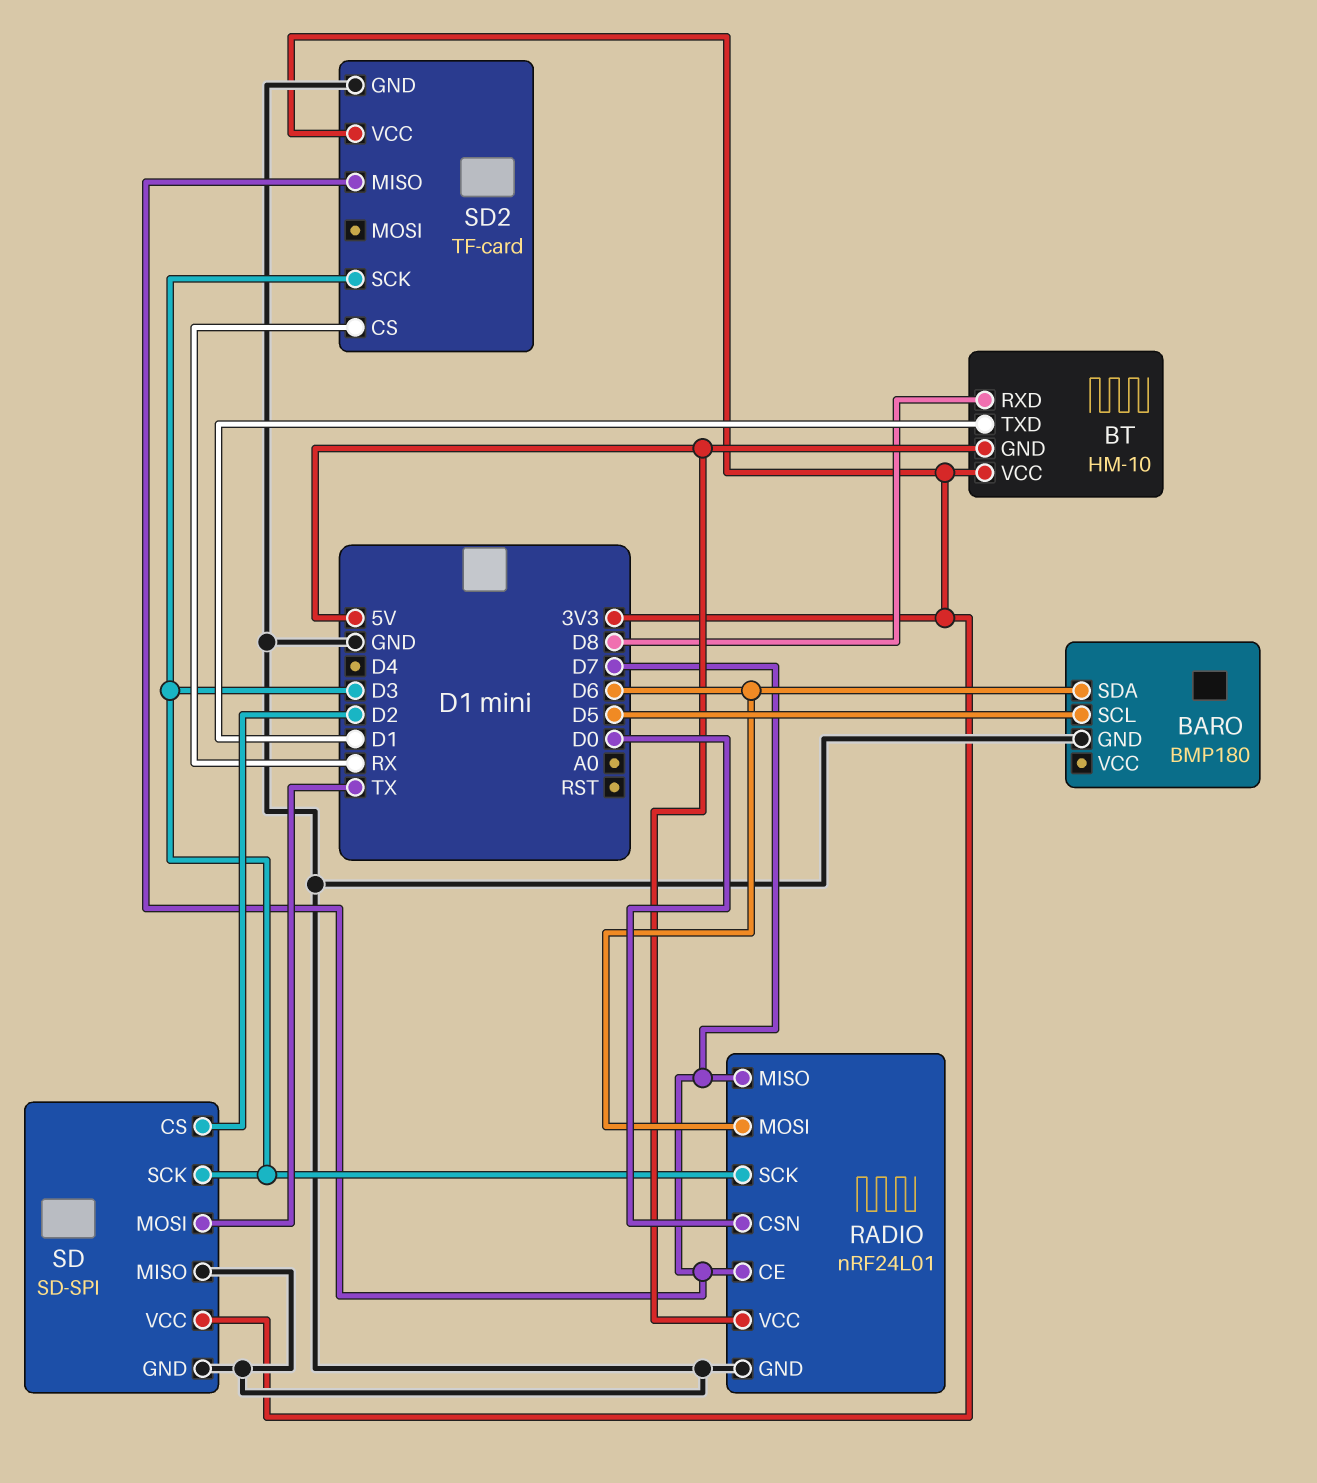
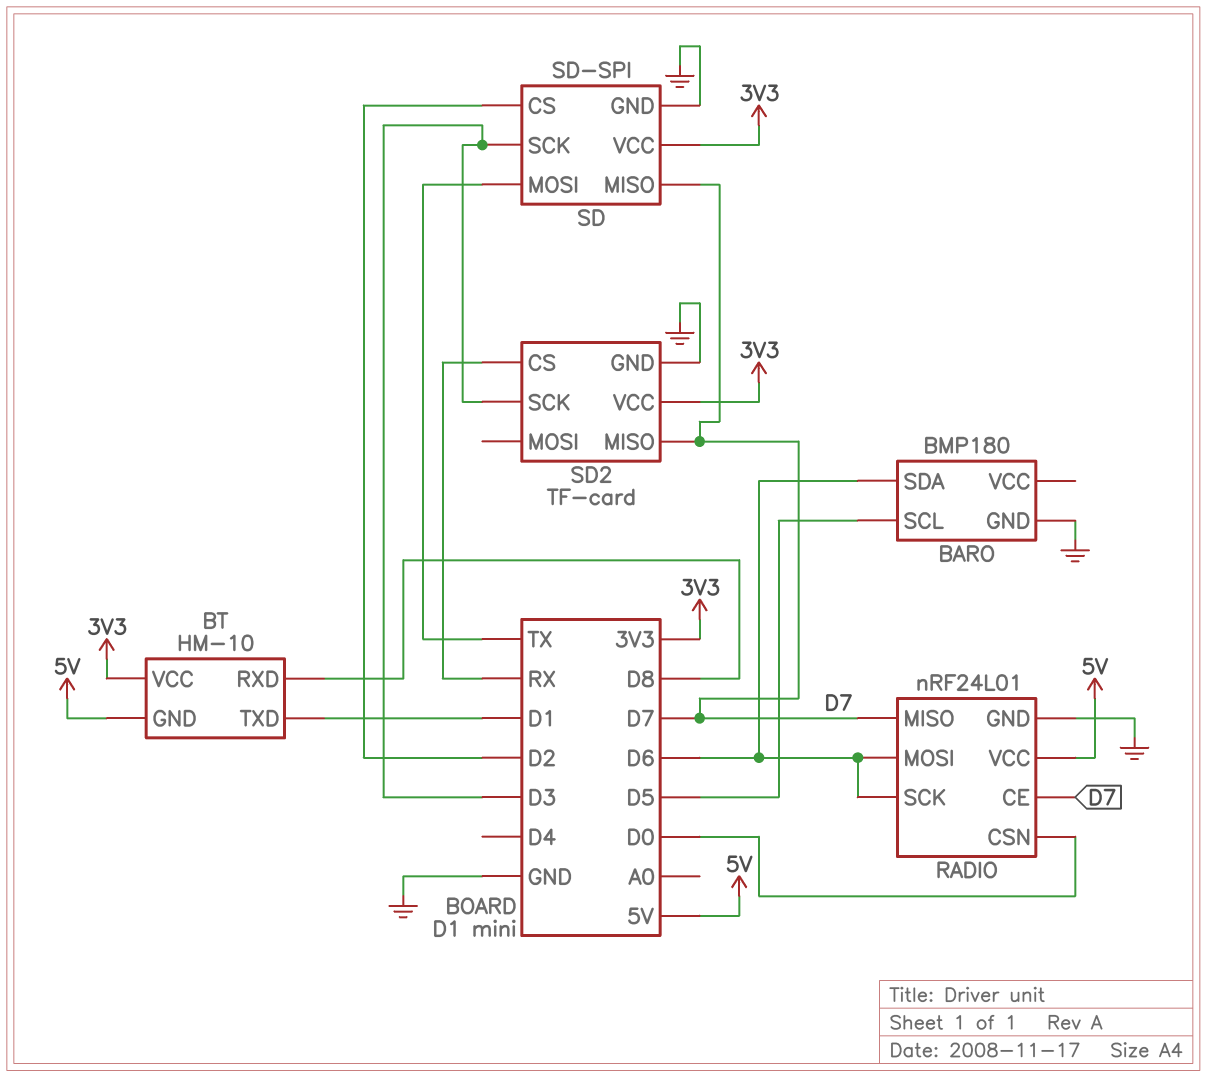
RADIO pin SCK: D3 -> D6
SD pin MISO: GND -> D7

